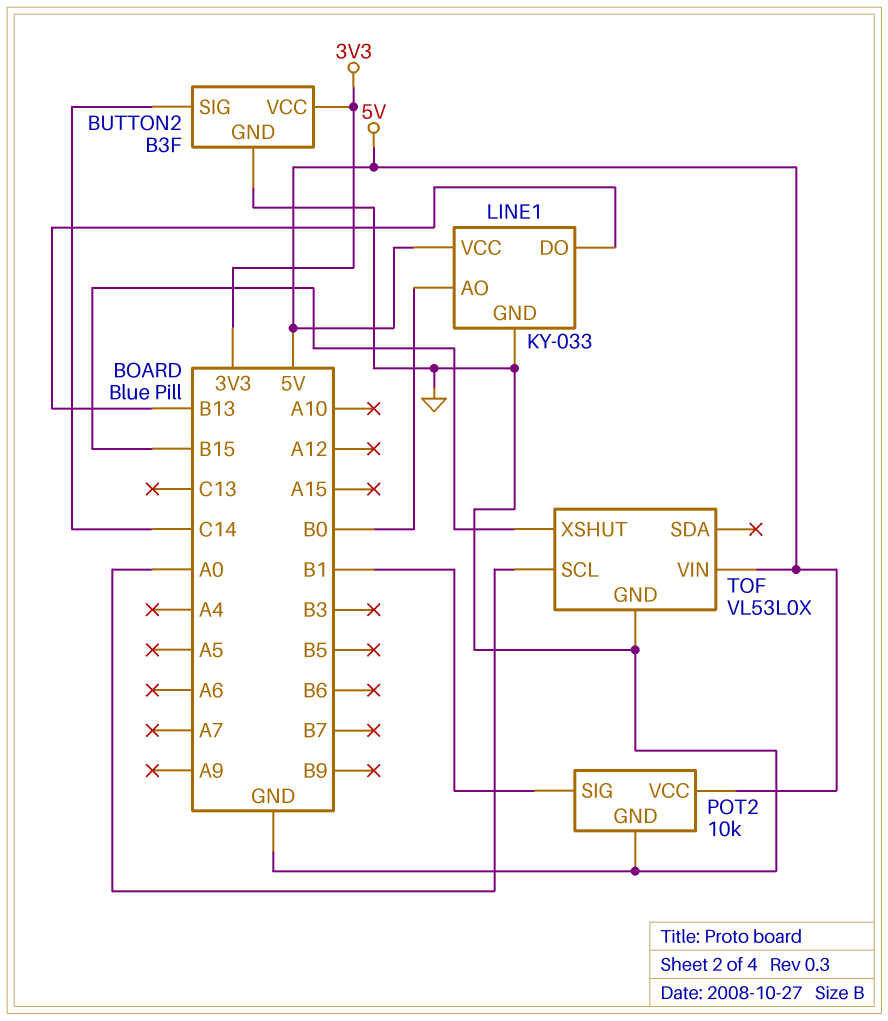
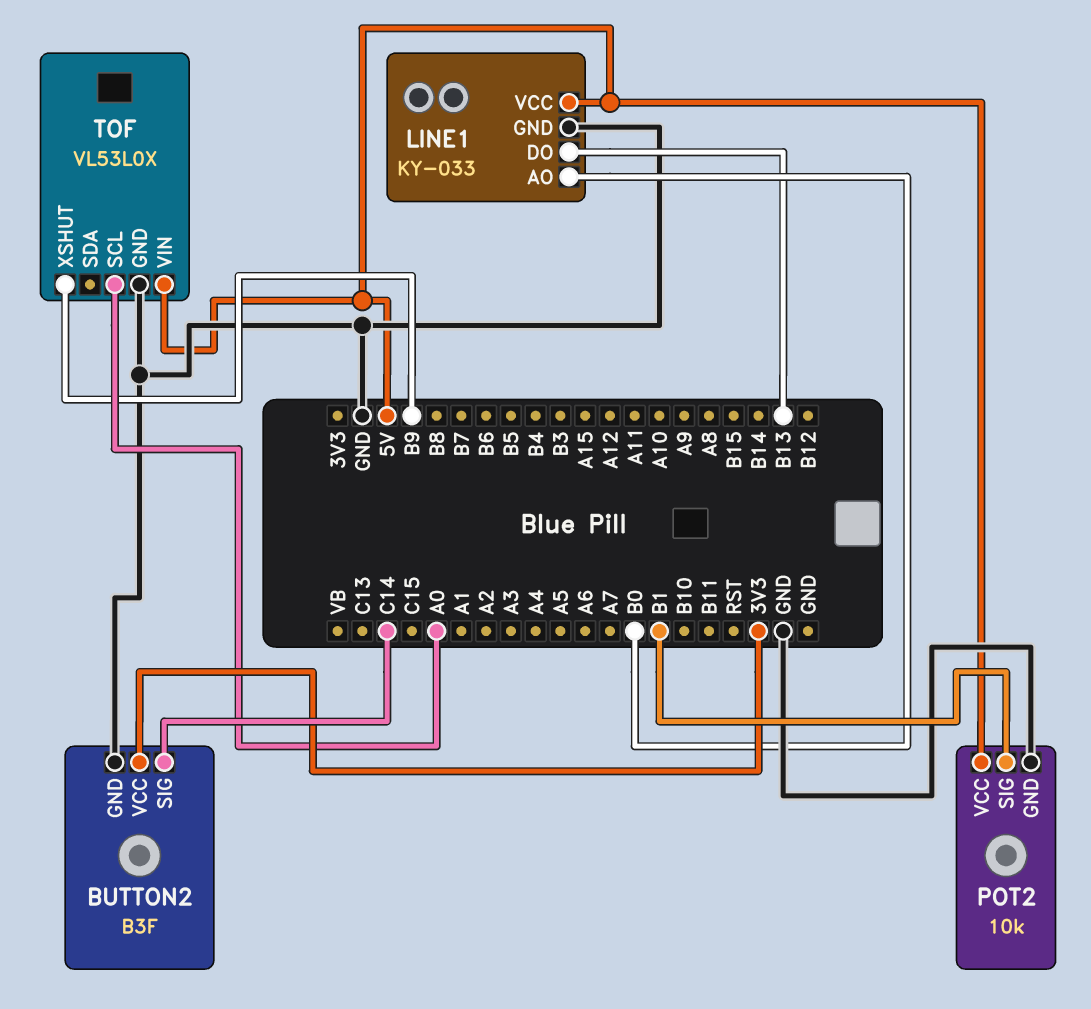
TOF pin XSHUT: B15 -> B9

